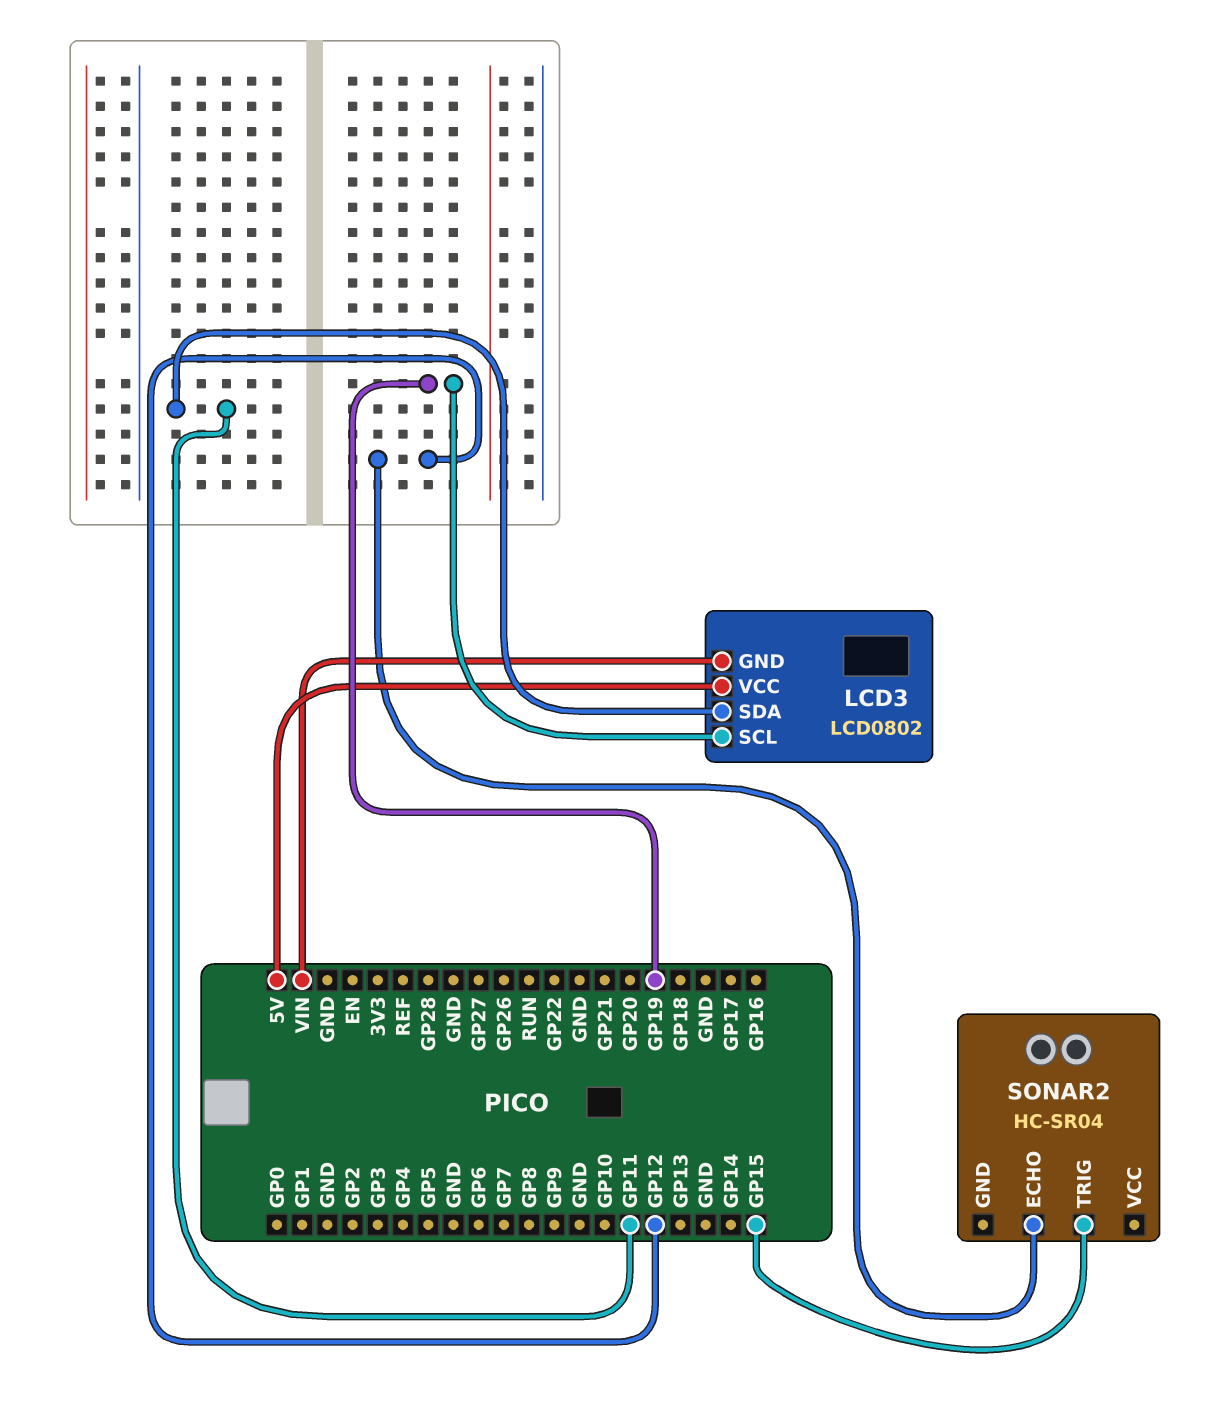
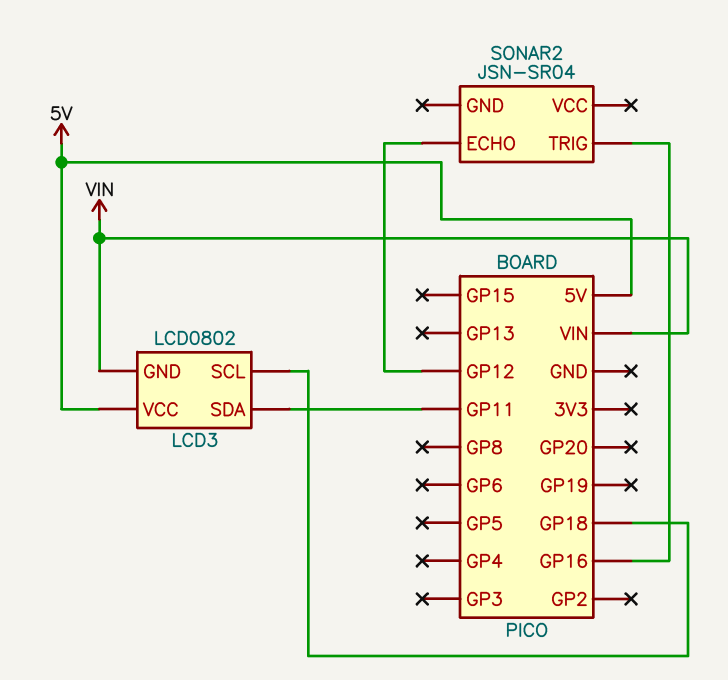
LCD3 pin SCL: GP19 -> GP18
SONAR2: HC-SR04 -> JSN-SR04
SONAR2 pin TRIG: GP15 -> GP16

